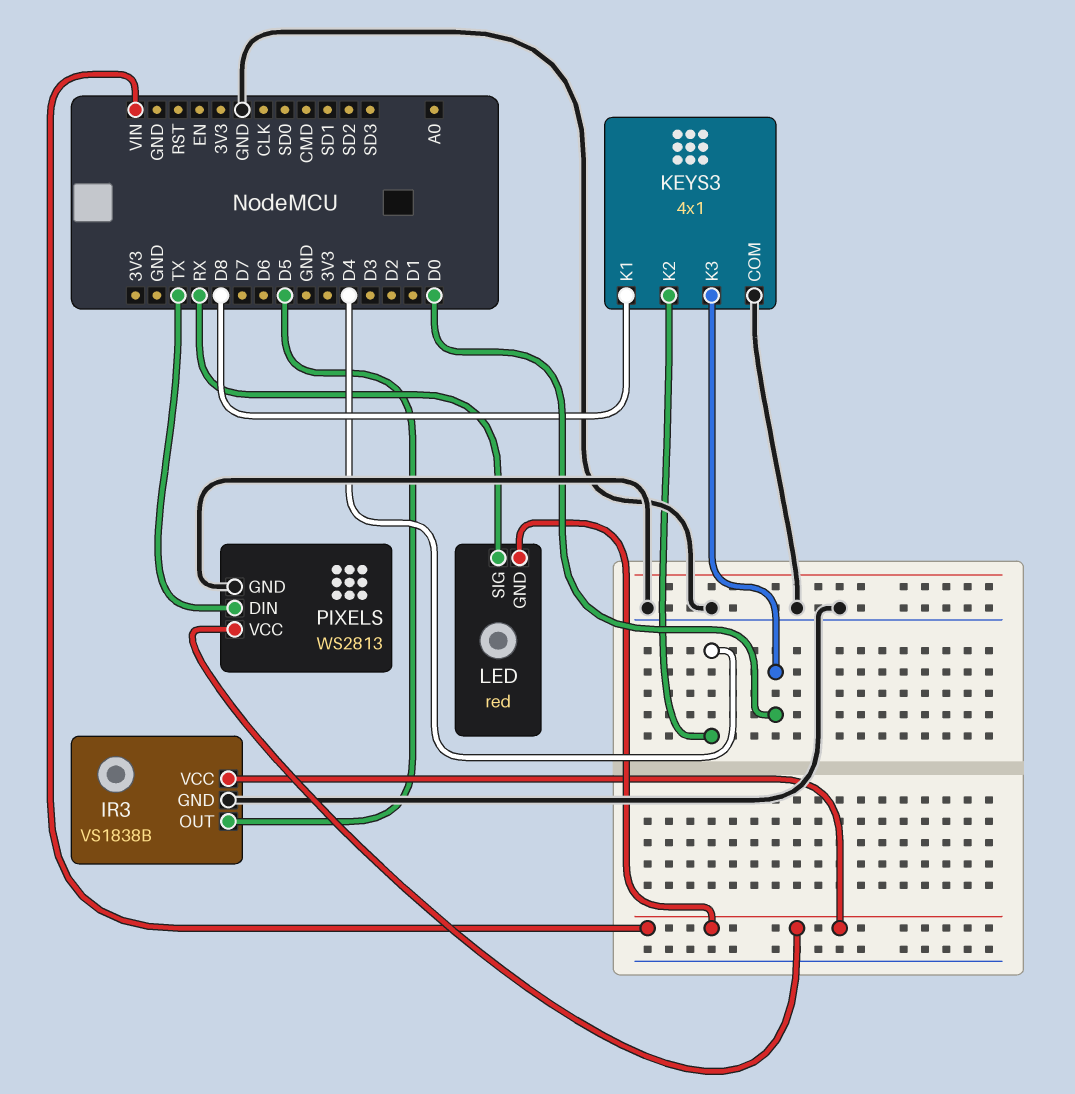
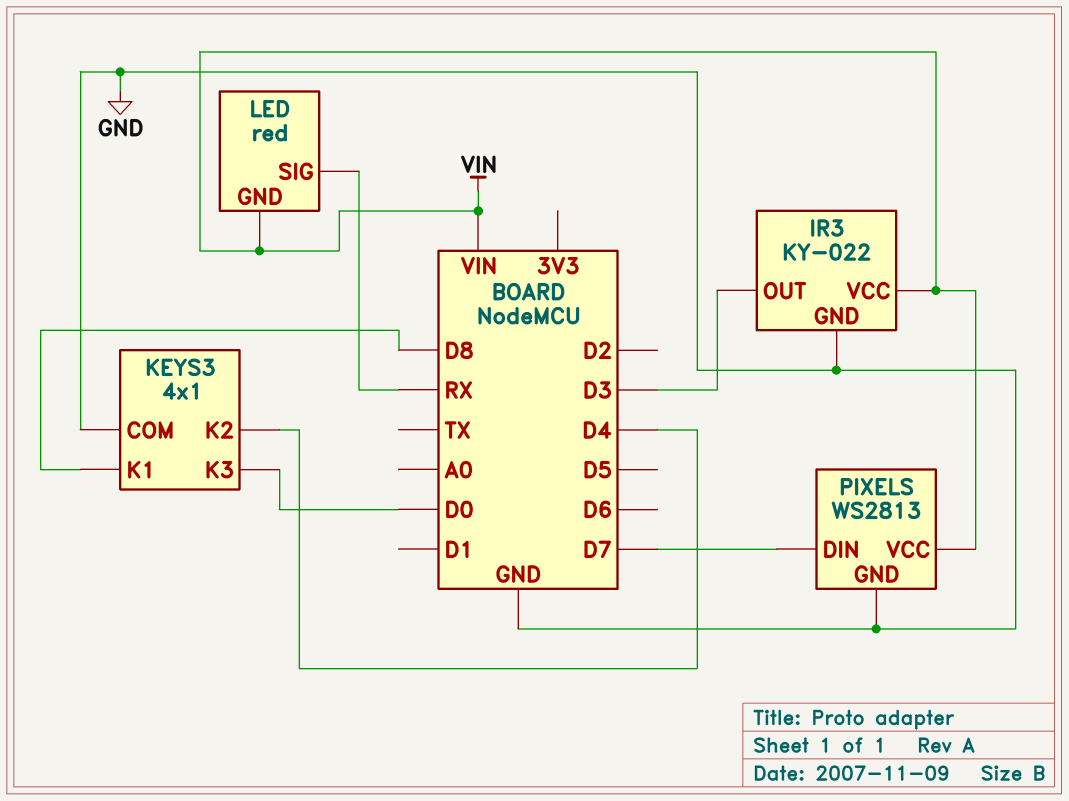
IR3: VS1838B -> KY-022
IR3 pin OUT: D5 -> D3
PIXELS pin DIN: TX -> D7

